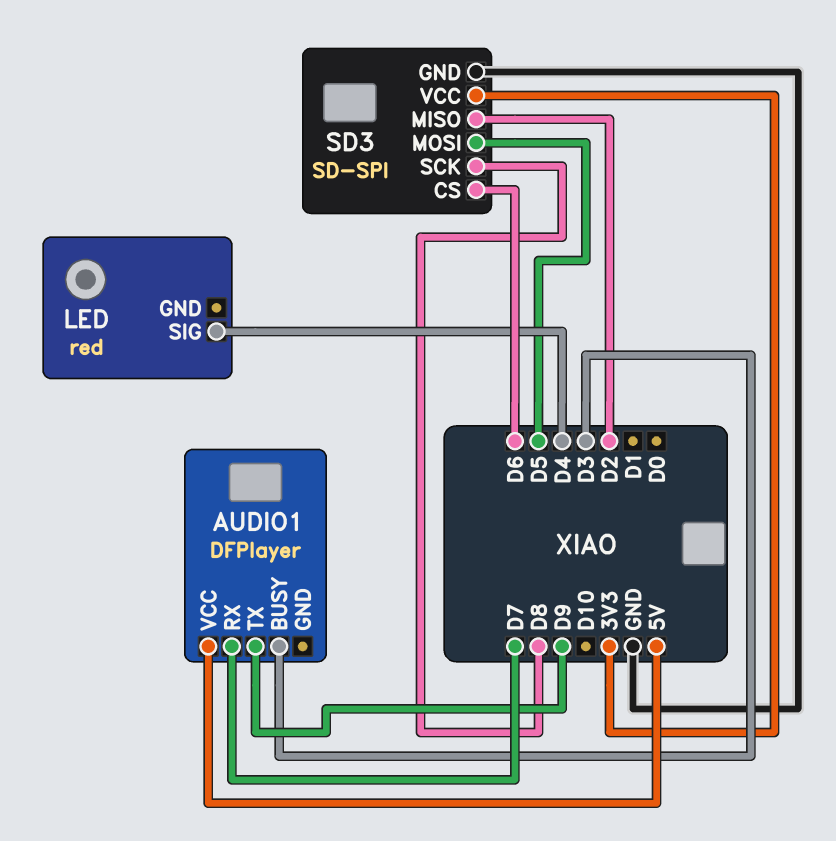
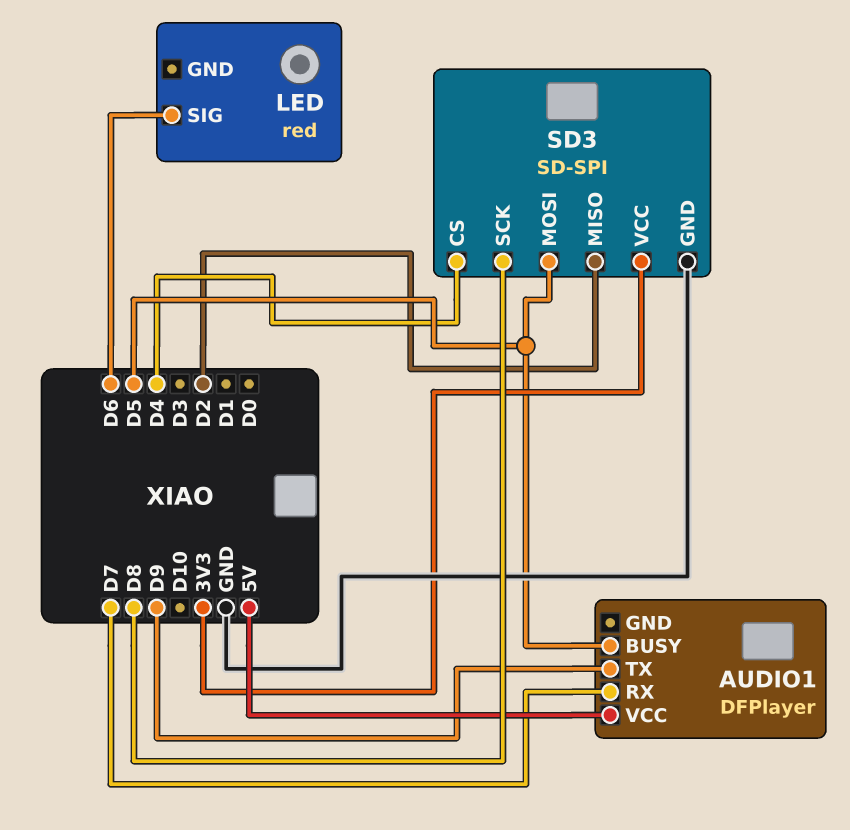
AUDIO1 pin BUSY: D3 -> D5
LED pin SIG: D4 -> D6
SD3 pin CS: D6 -> D4

